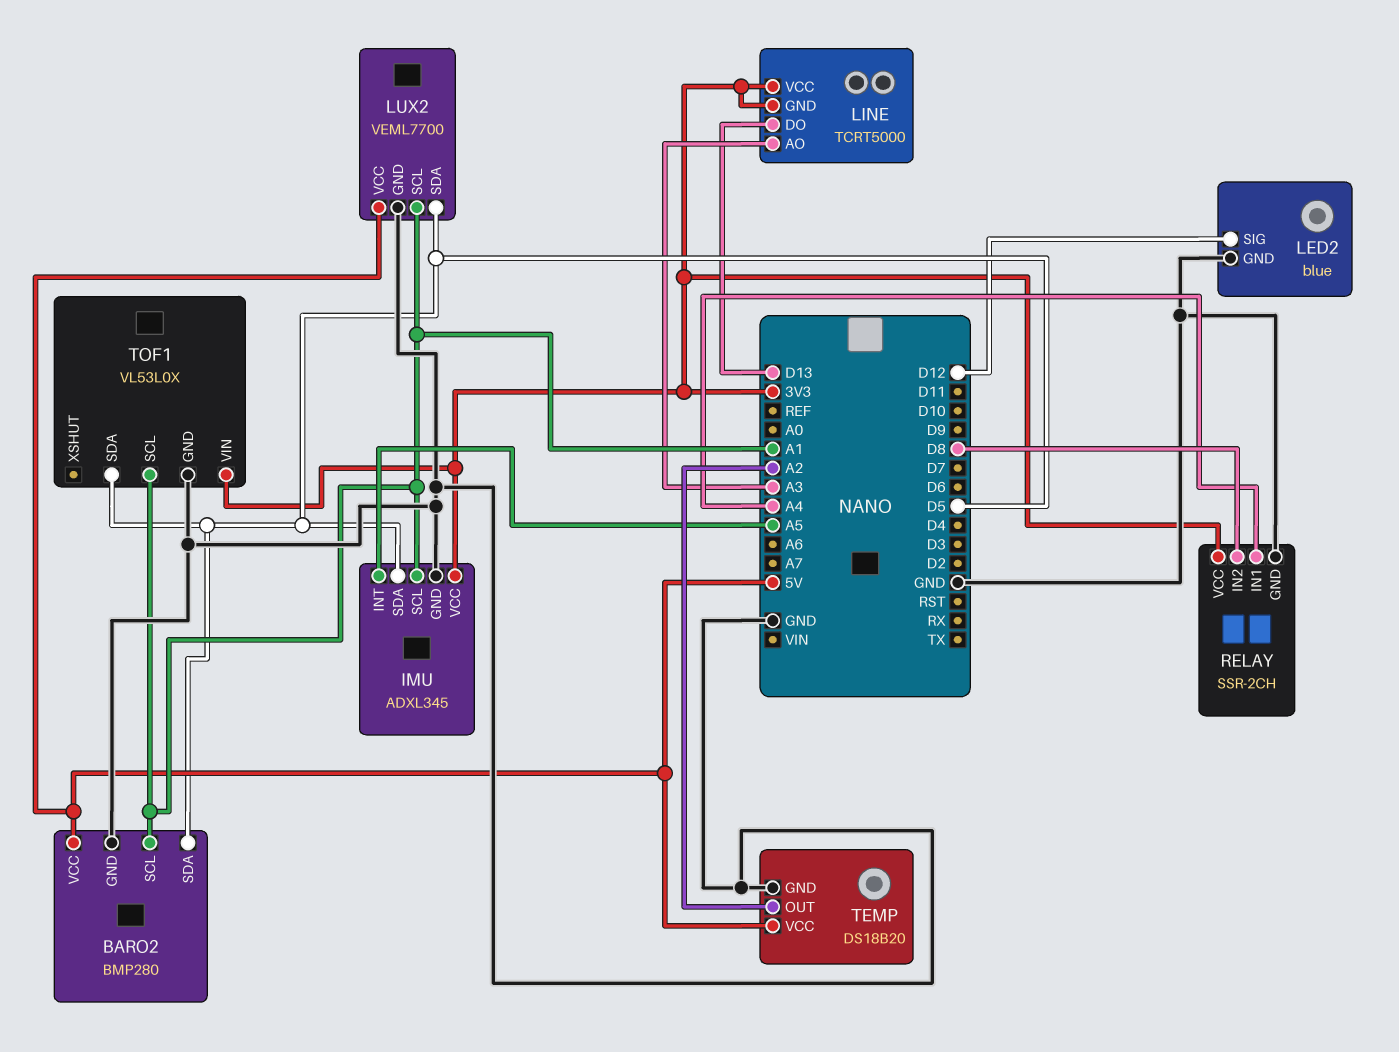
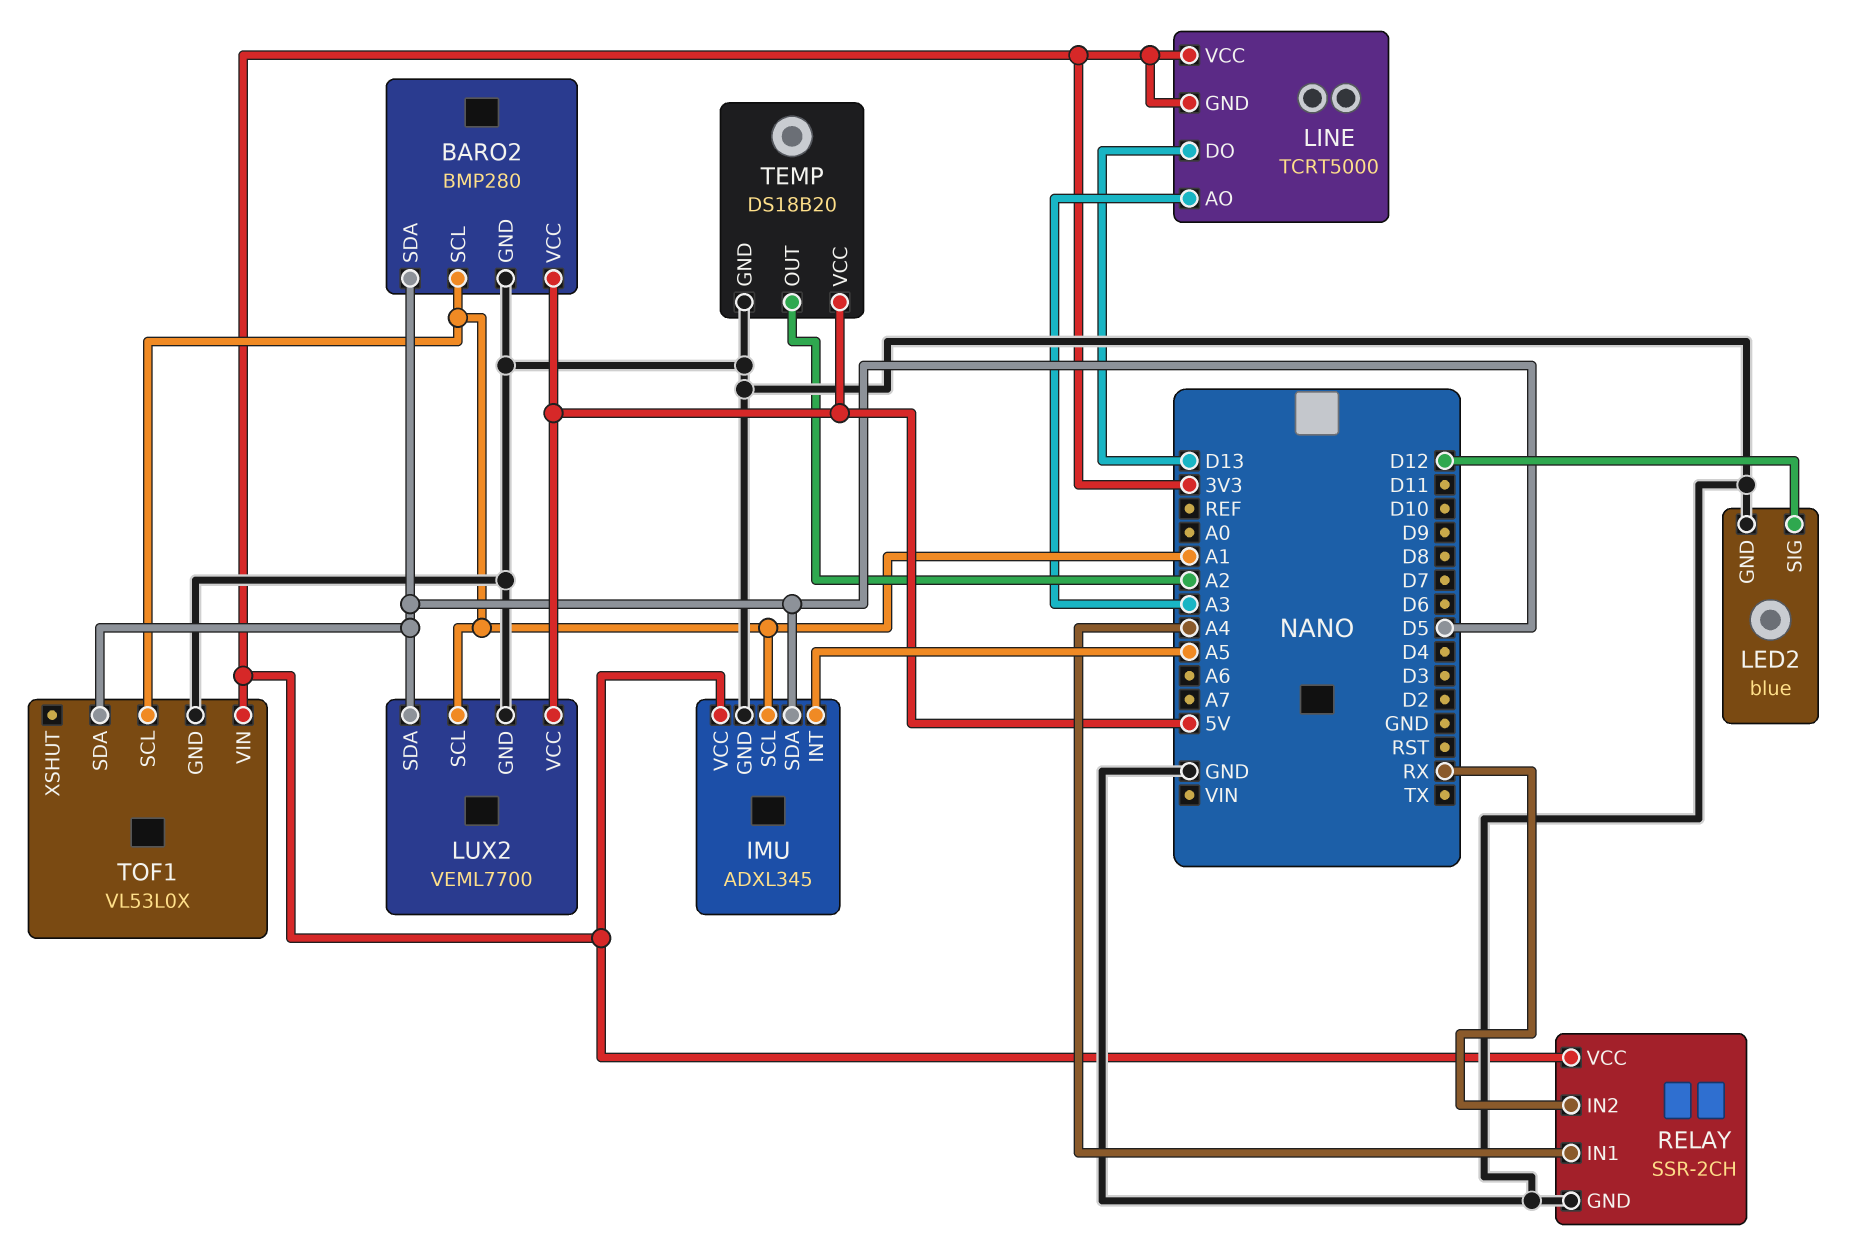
RELAY pin IN2: D8 -> RX

